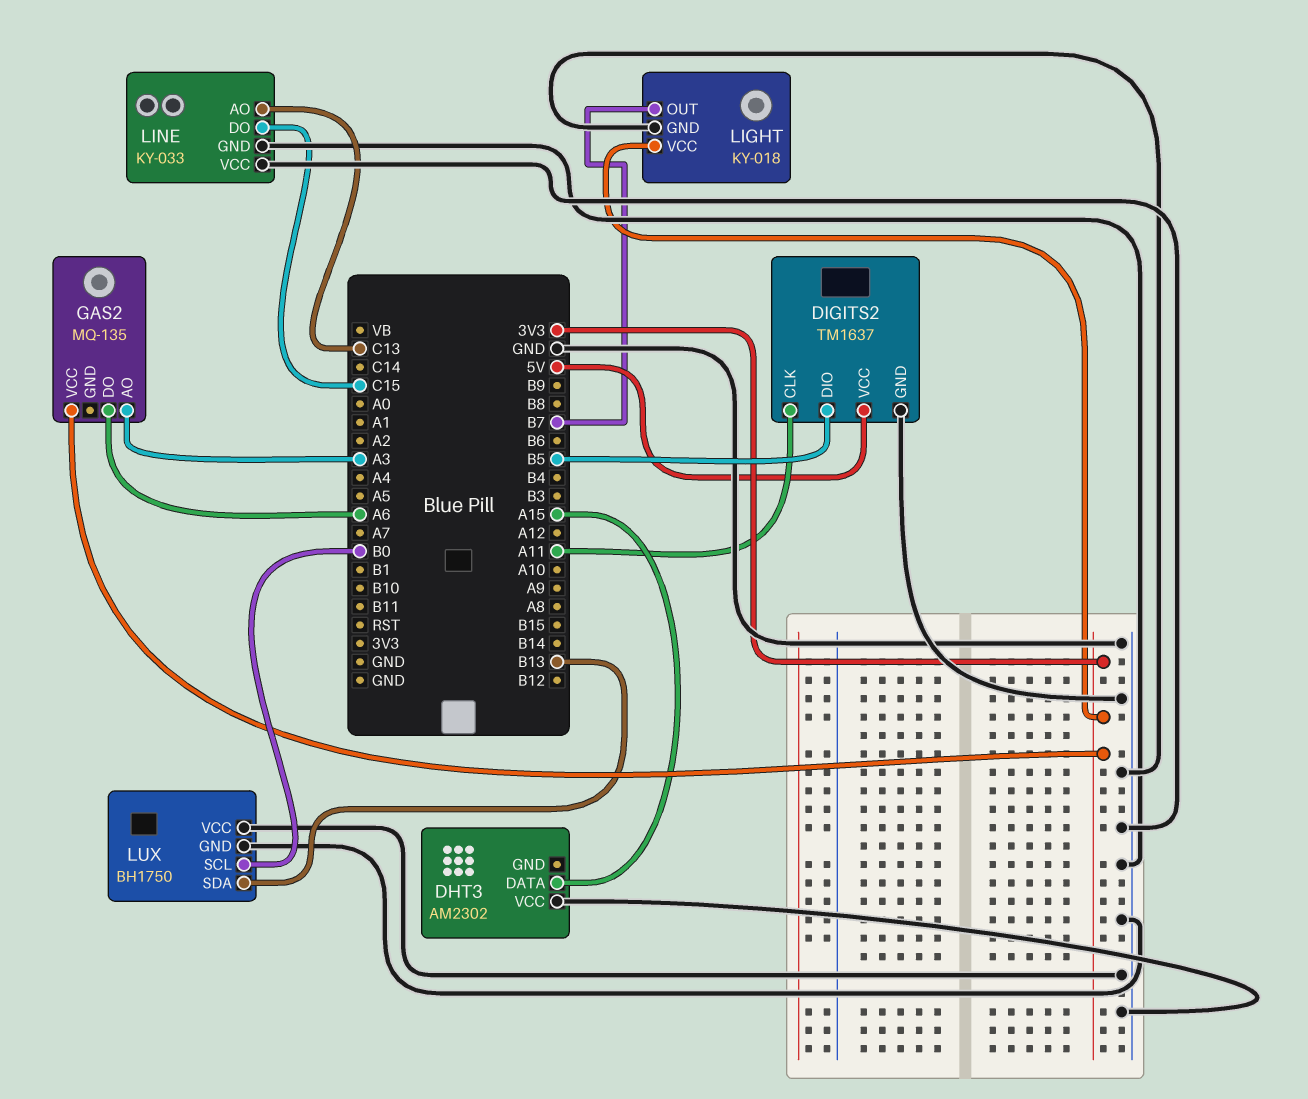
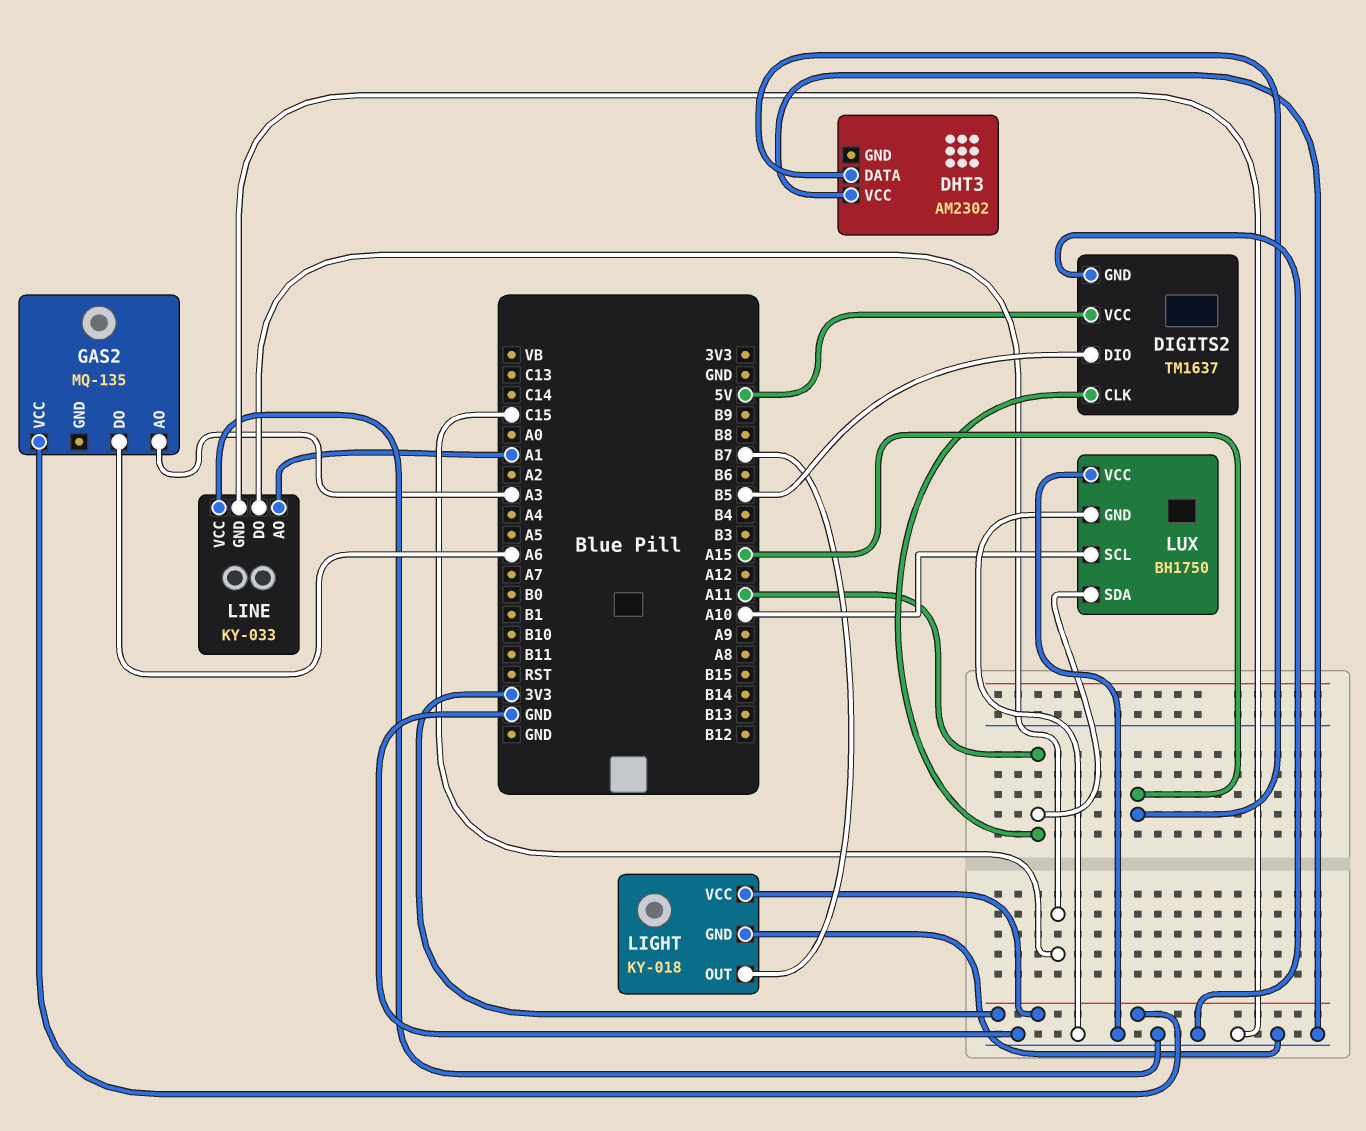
LINE pin AO: C13 -> A1
LUX pin SCL: B0 -> A10
LUX pin SDA: B13 -> A11

